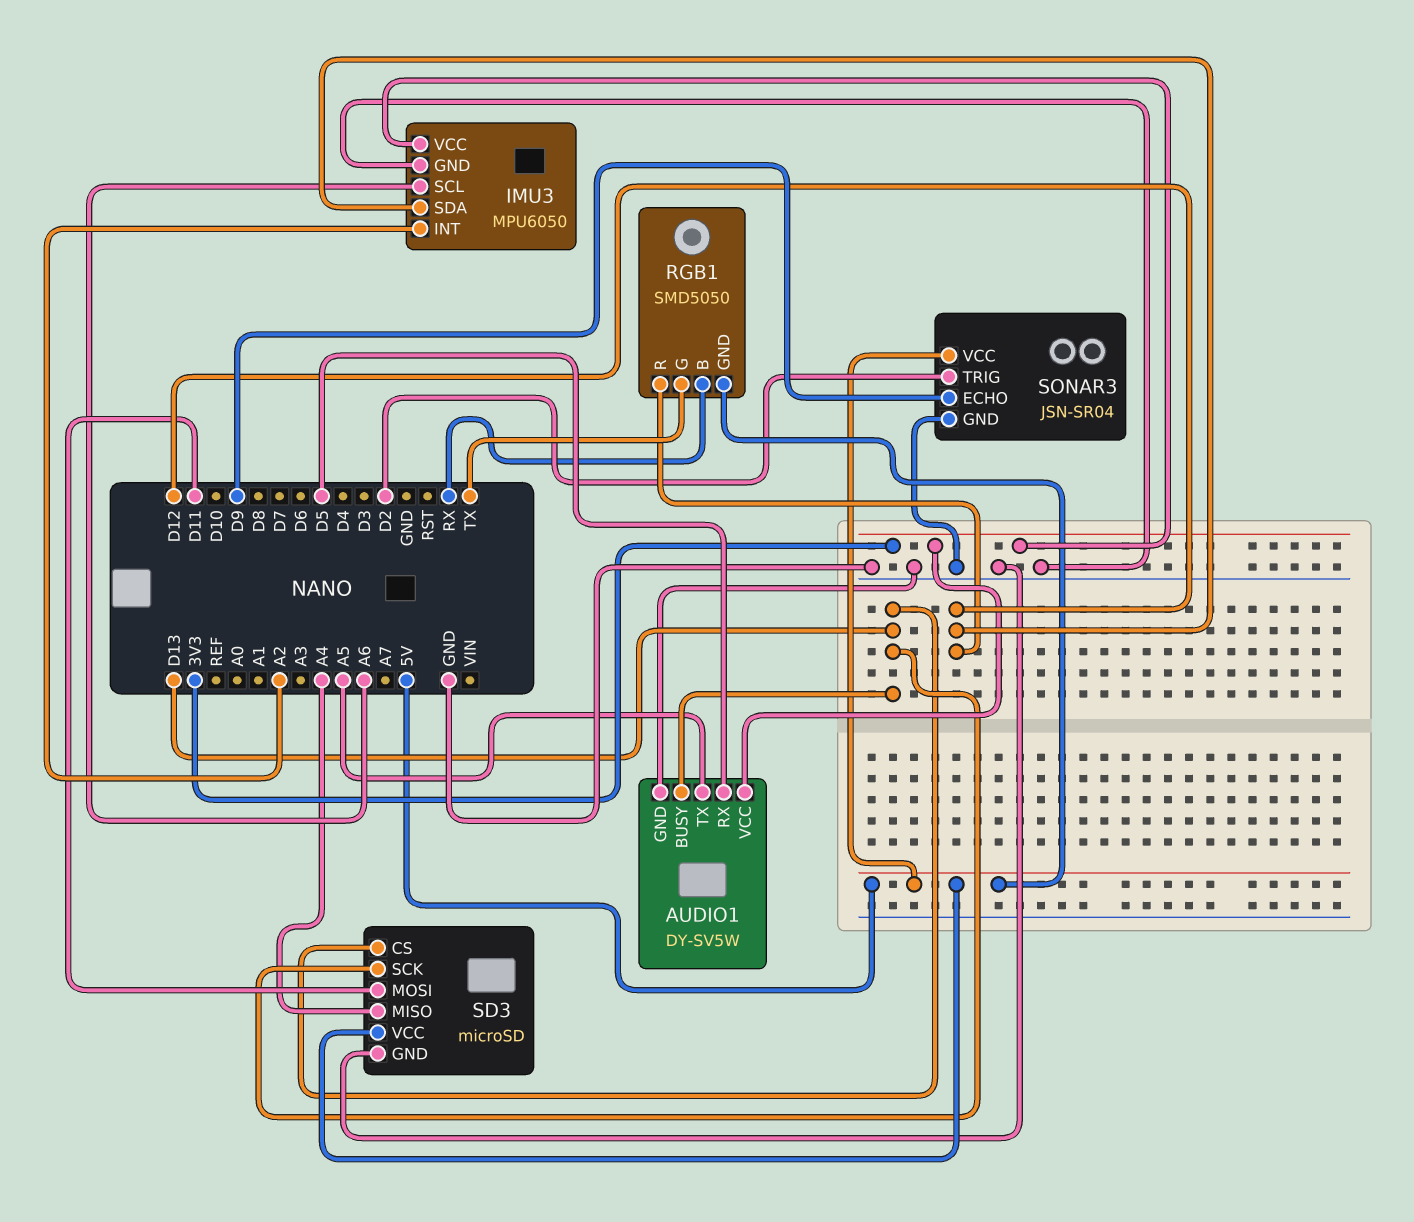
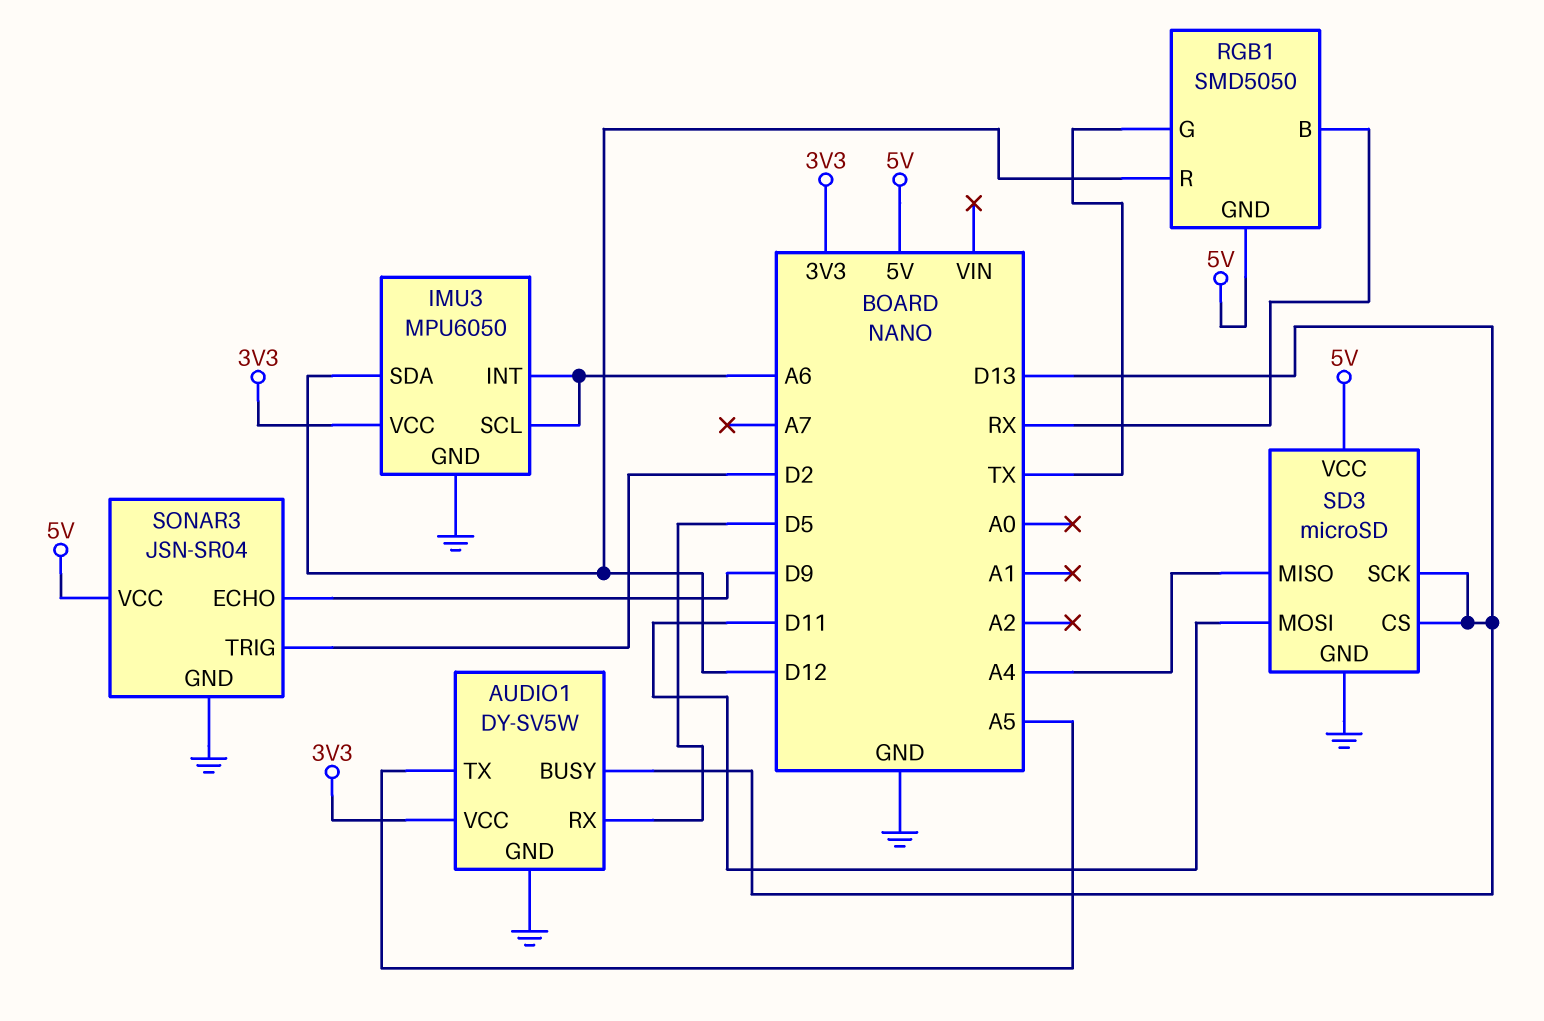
IMU3 pin INT: A2 -> A6

